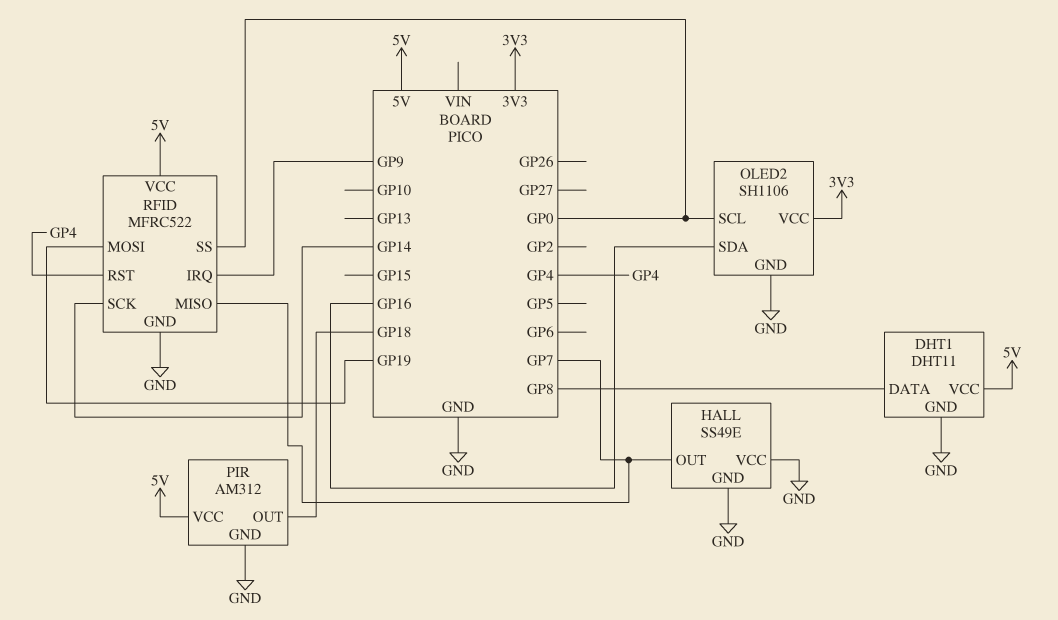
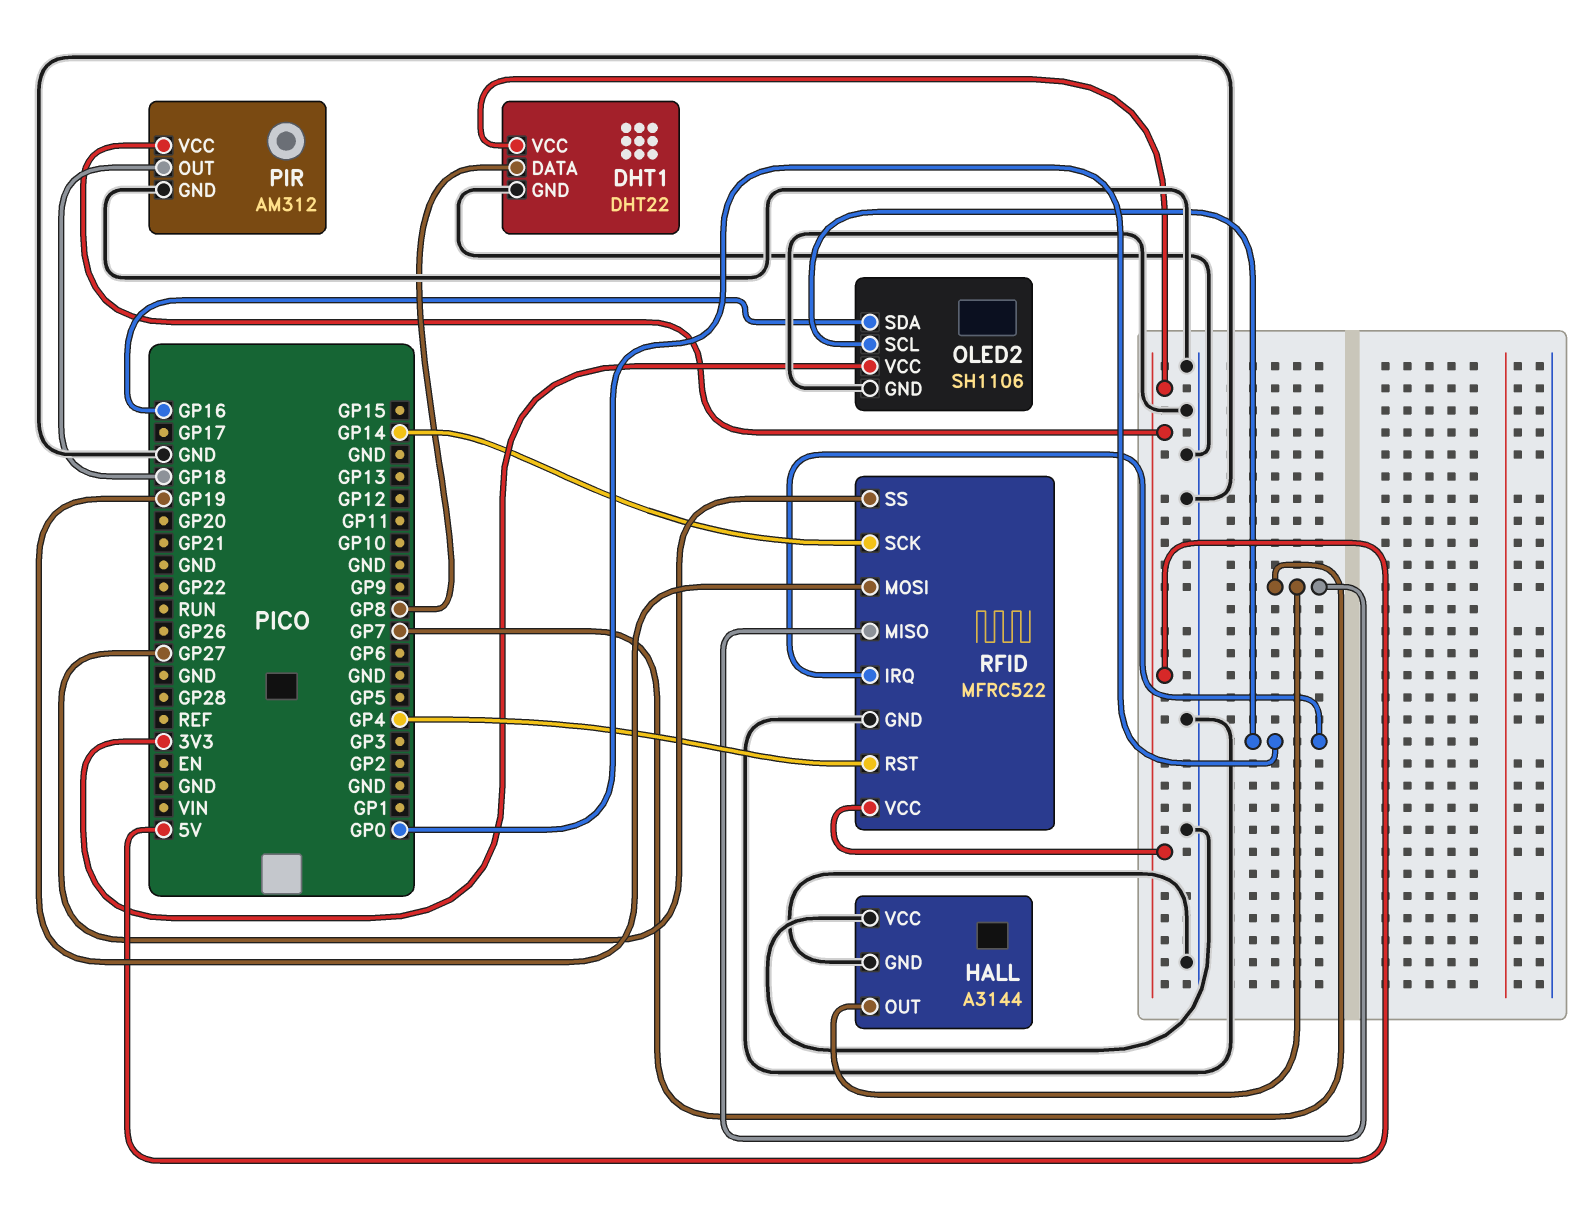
DHT1: DHT11 -> DHT22
HALL: SS49E -> A3144
RFID pin IRQ: GP9 -> GP0
RFID pin SS: GP0 -> GP27

